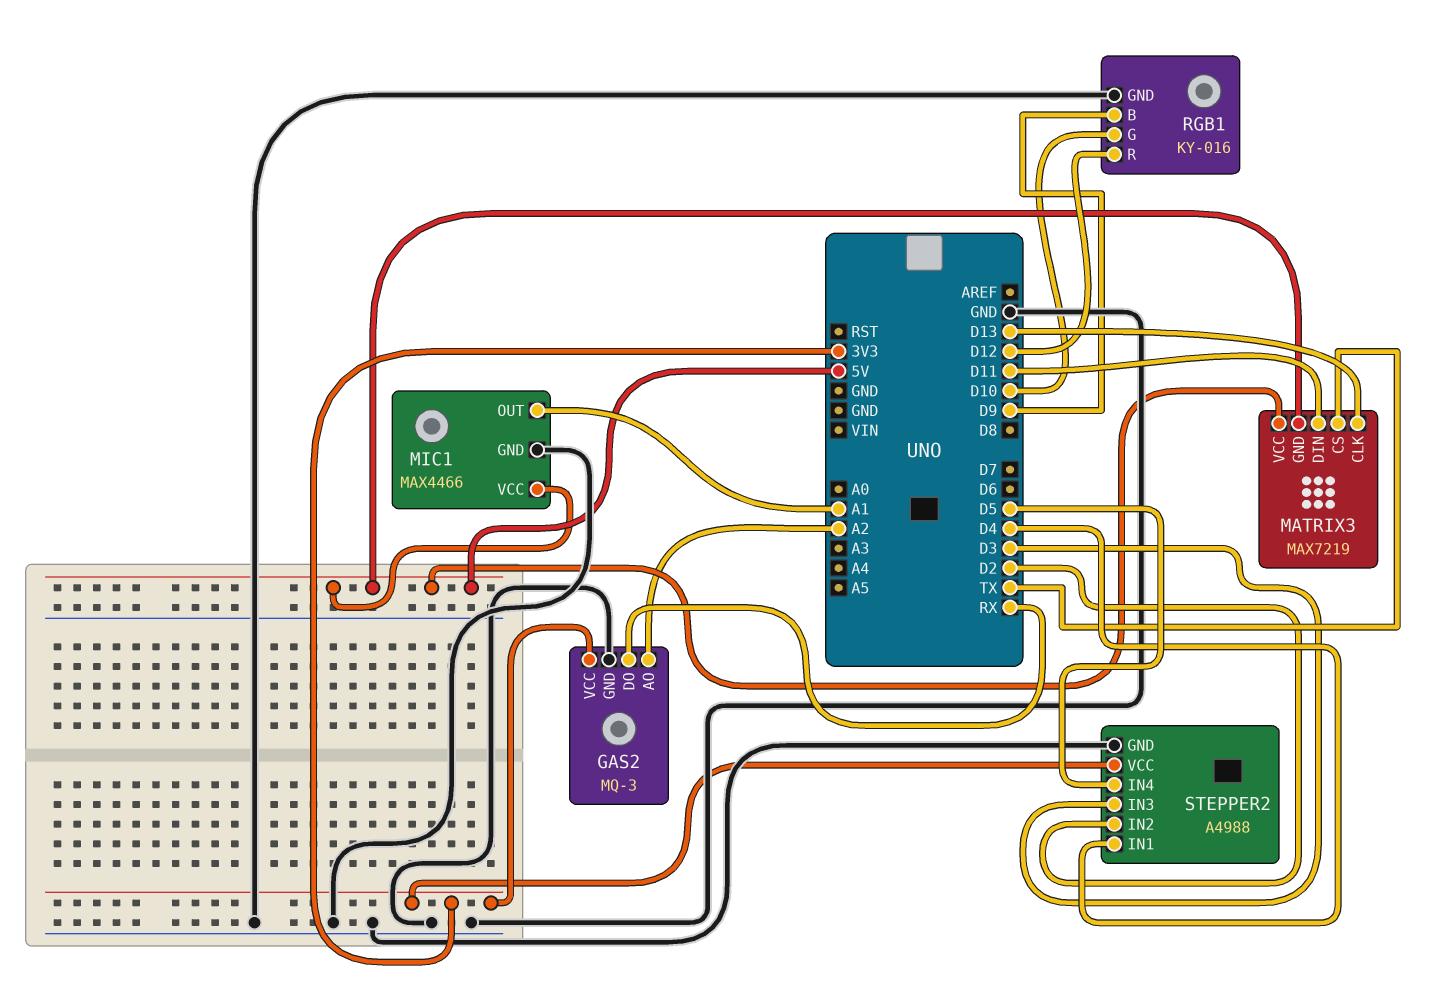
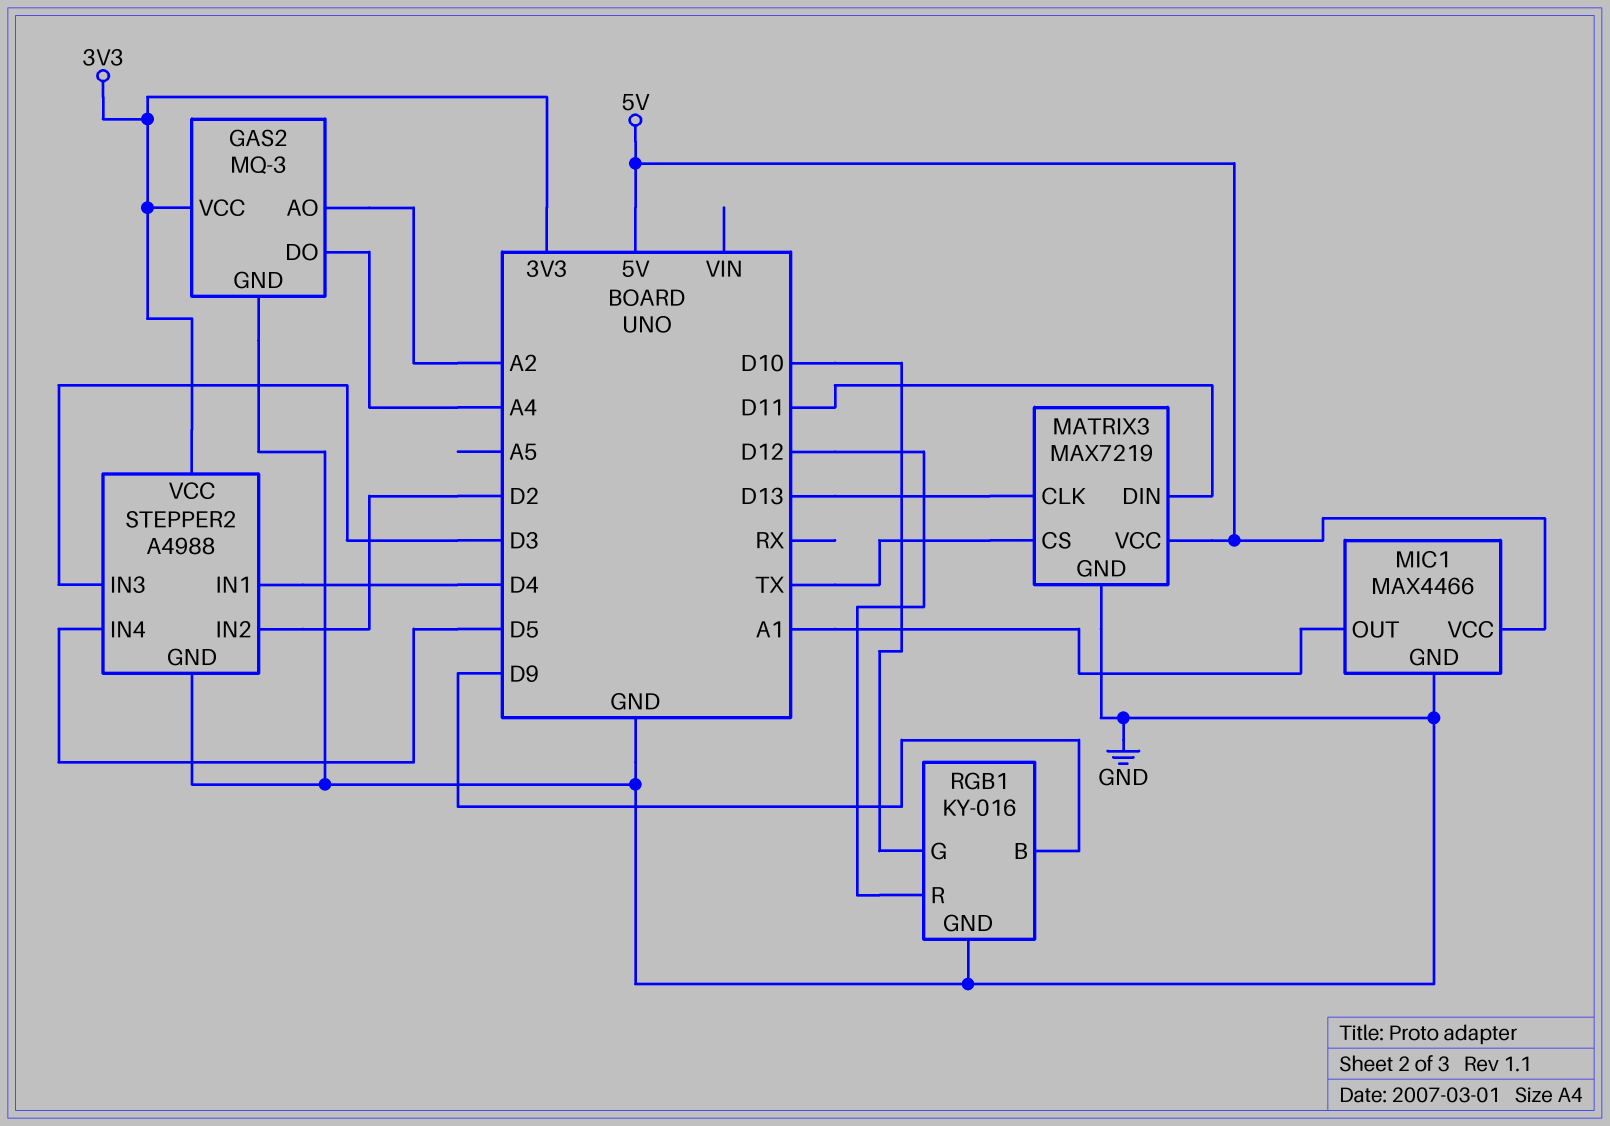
GAS2 pin DO: RX -> A4
MATRIX3 pin GND: 5V -> GND

